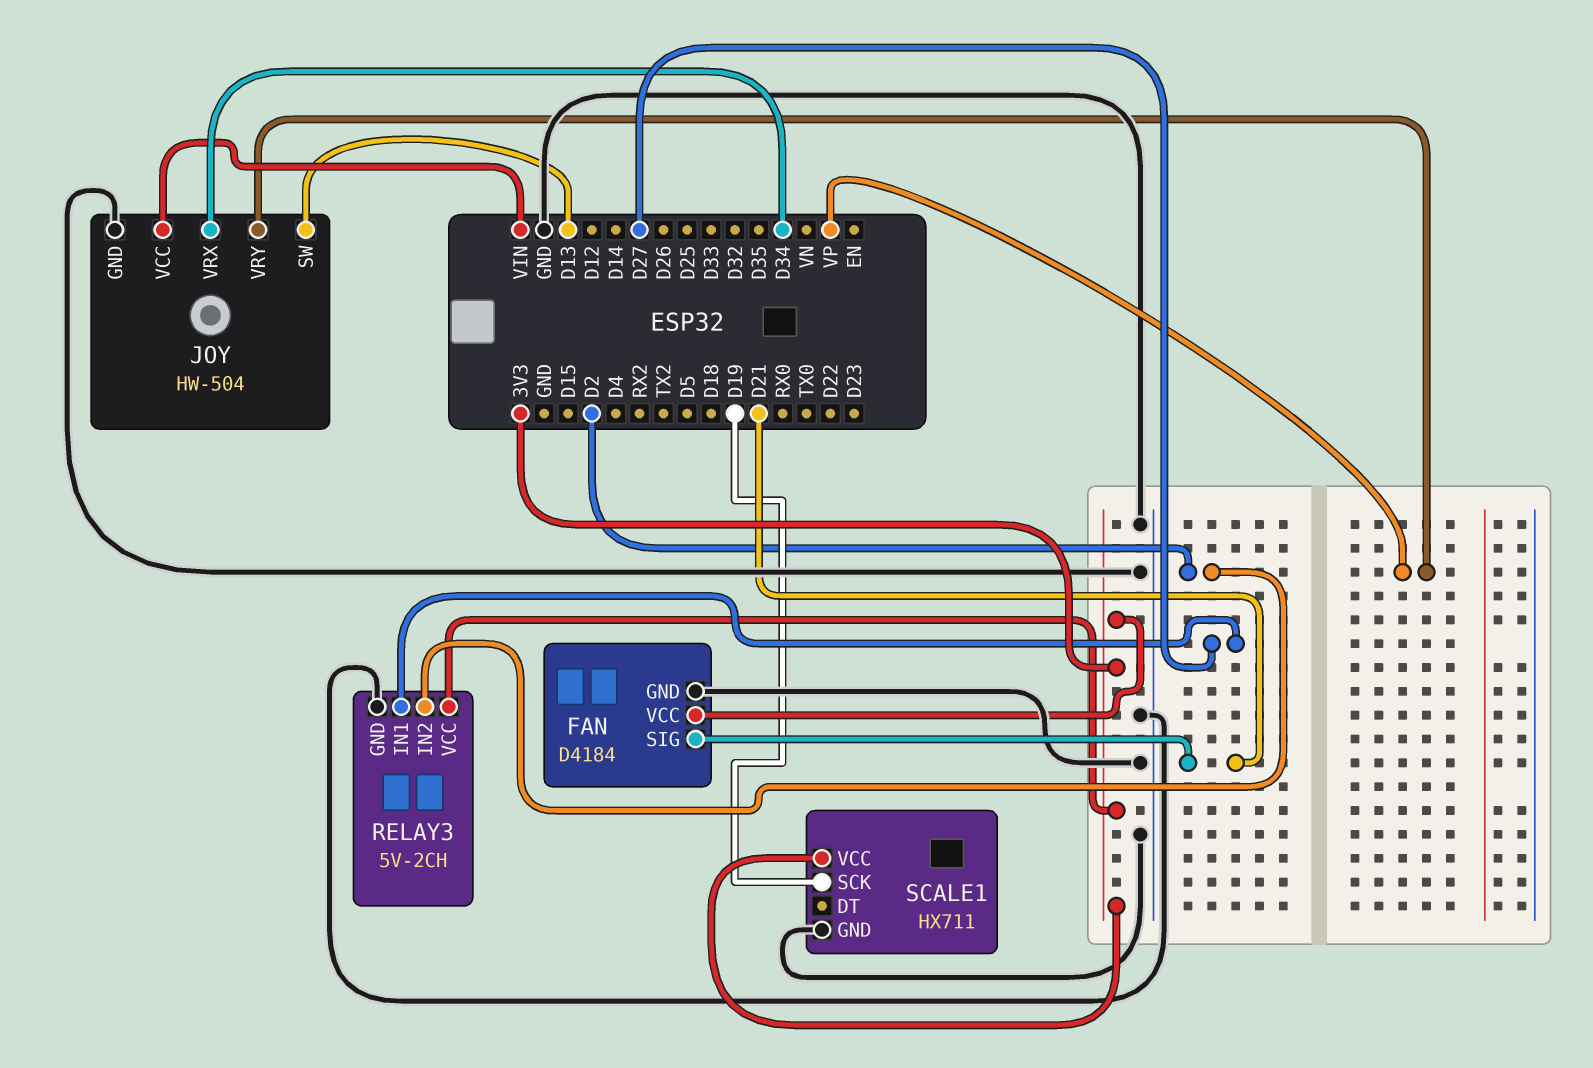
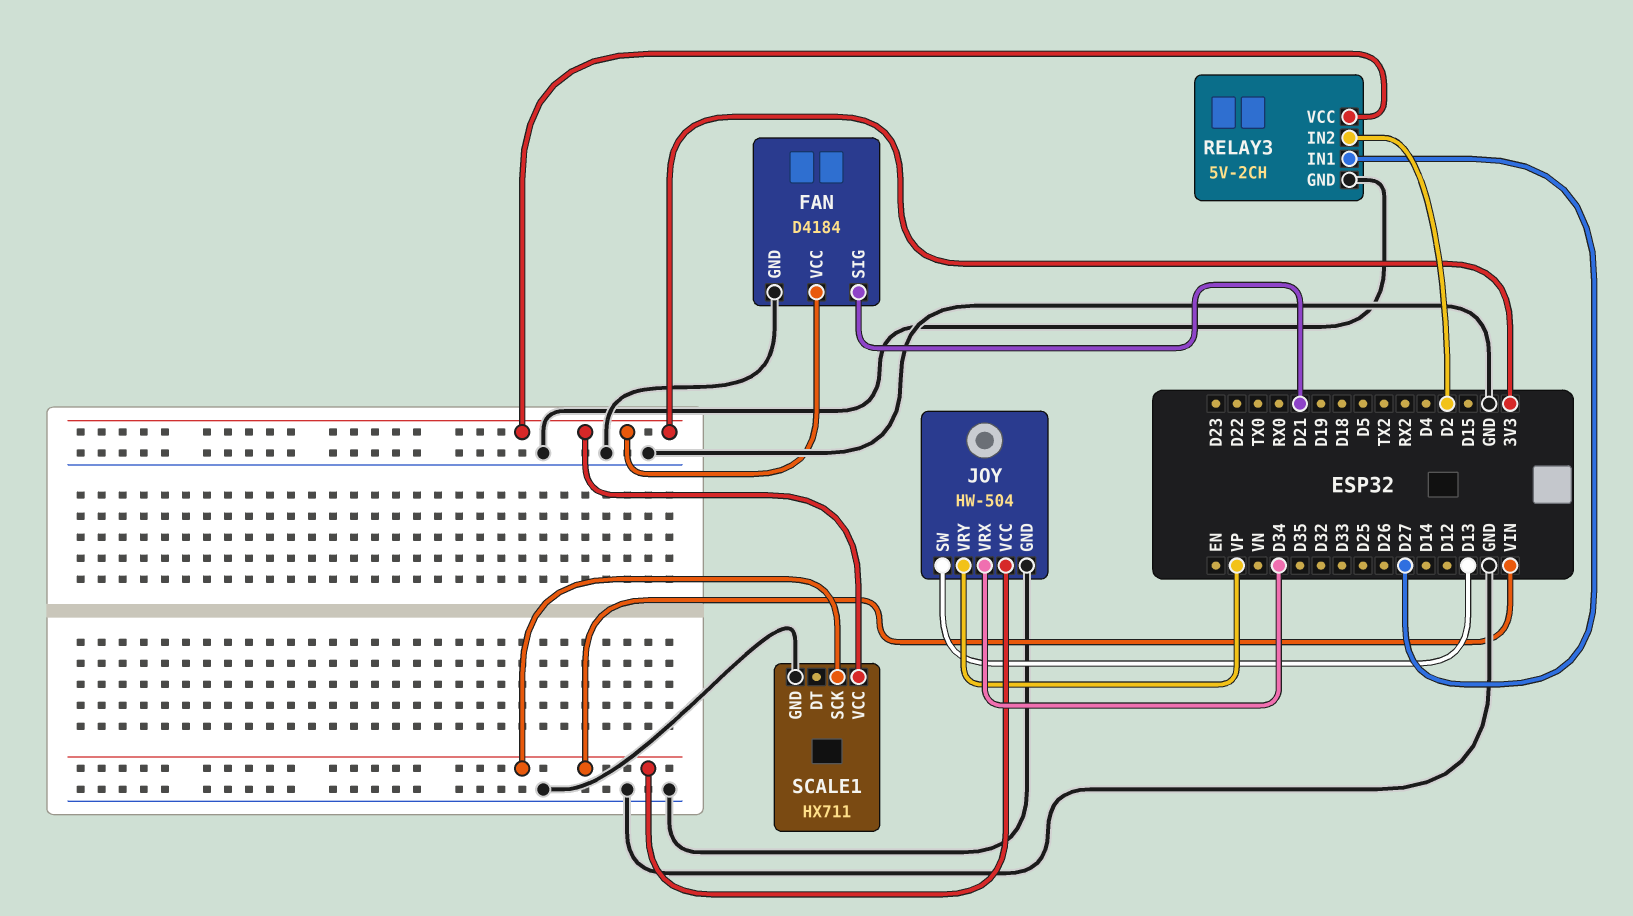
SCALE1 pin SCK: D19 -> VIN

